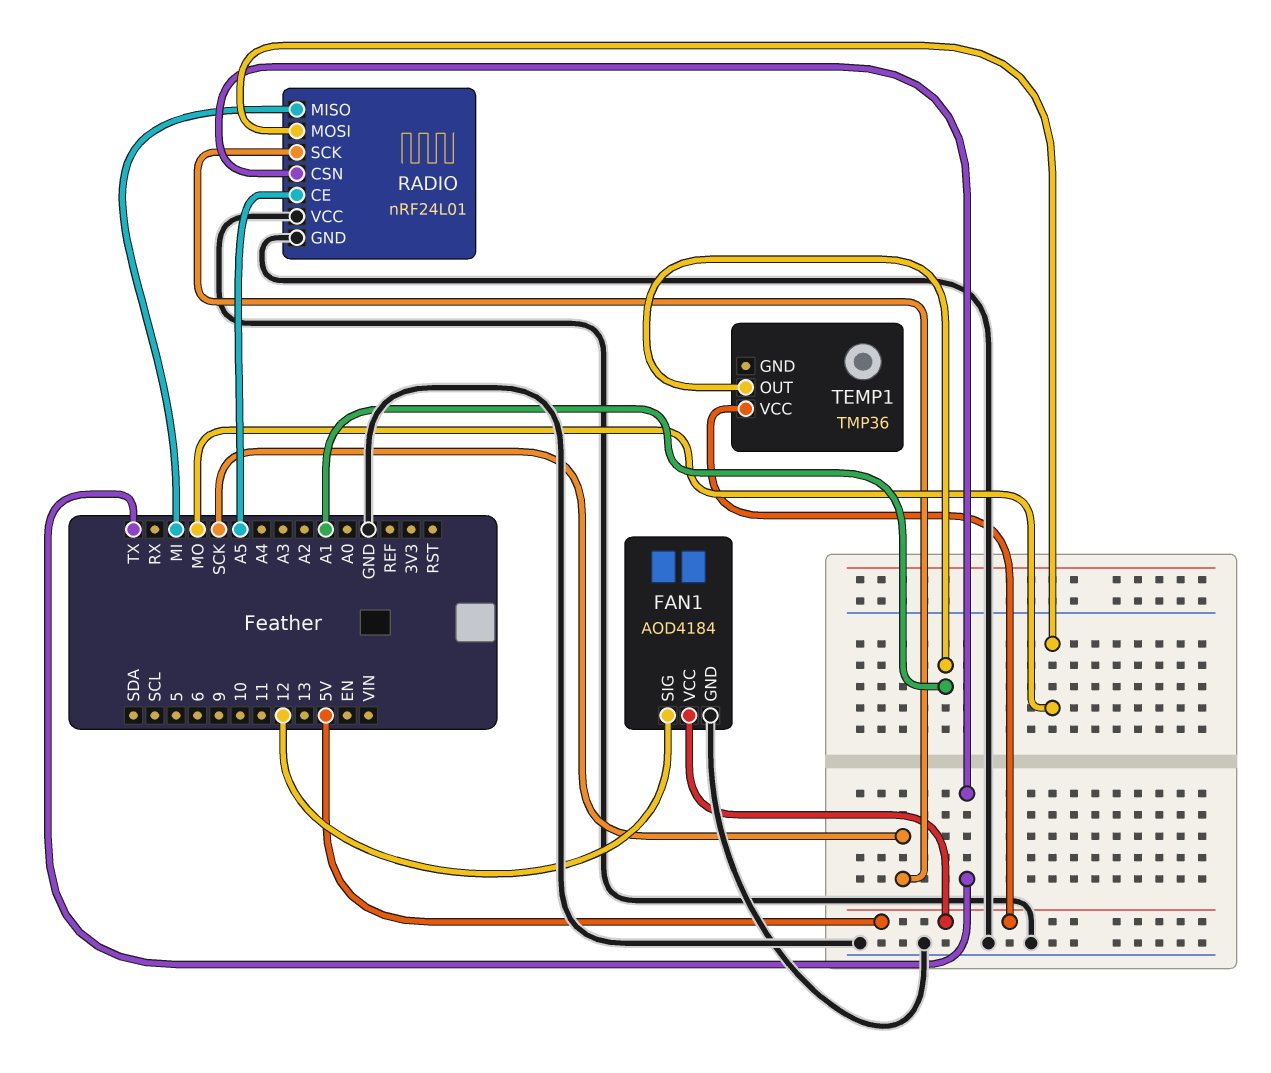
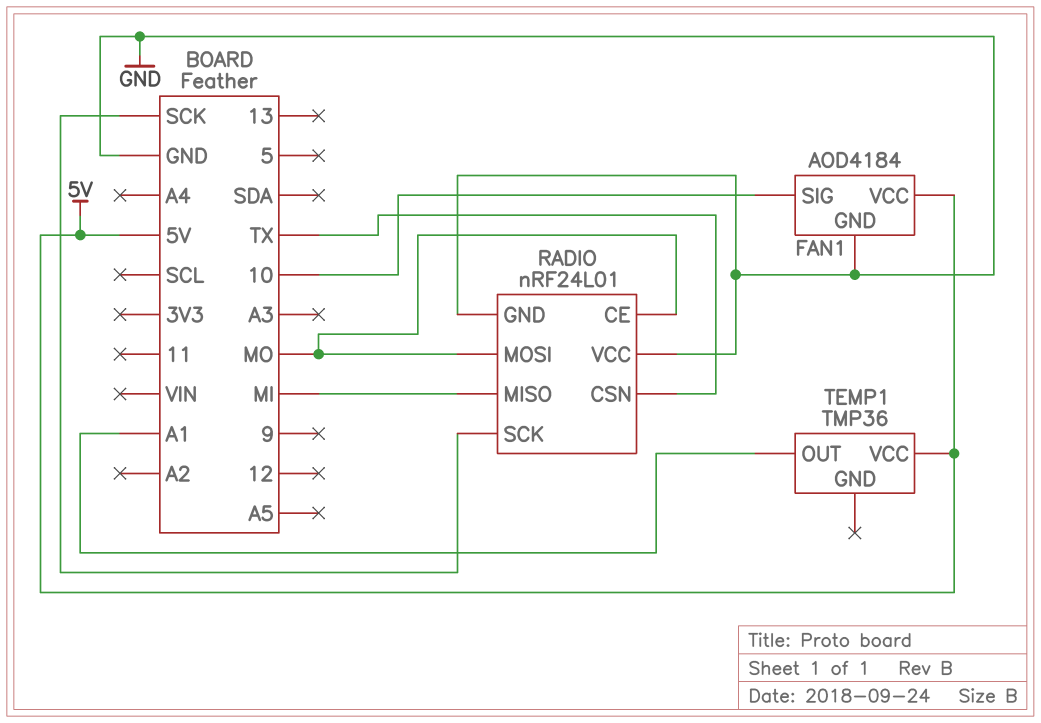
FAN1 pin SIG: 12 -> 10
RADIO pin CE: A5 -> MO

